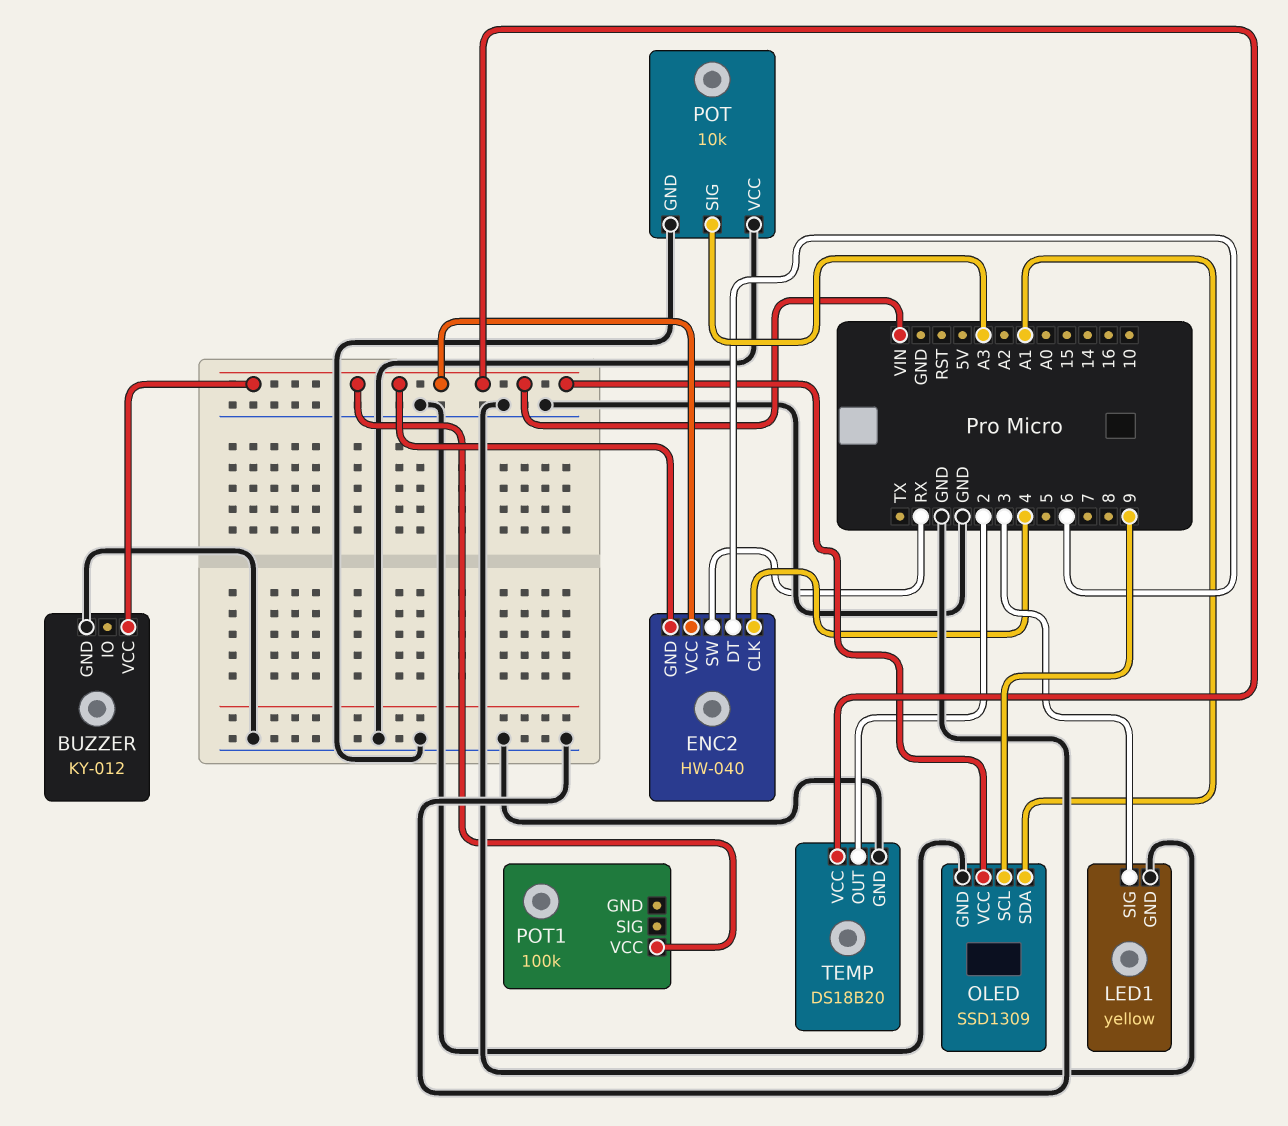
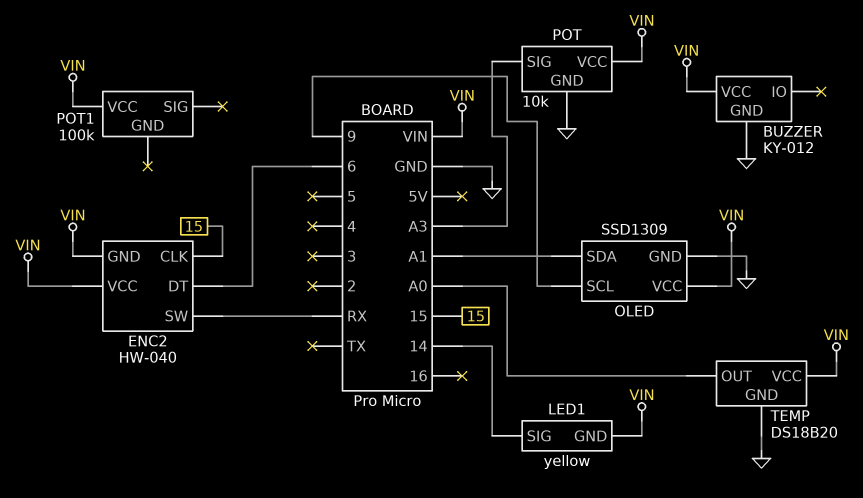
ENC2 pin CLK: 4 -> 15
LED1 pin GND: GND -> VIN
LED1 pin SIG: 3 -> 14
POT pin VCC: GND -> VIN
TEMP pin OUT: 2 -> A0

